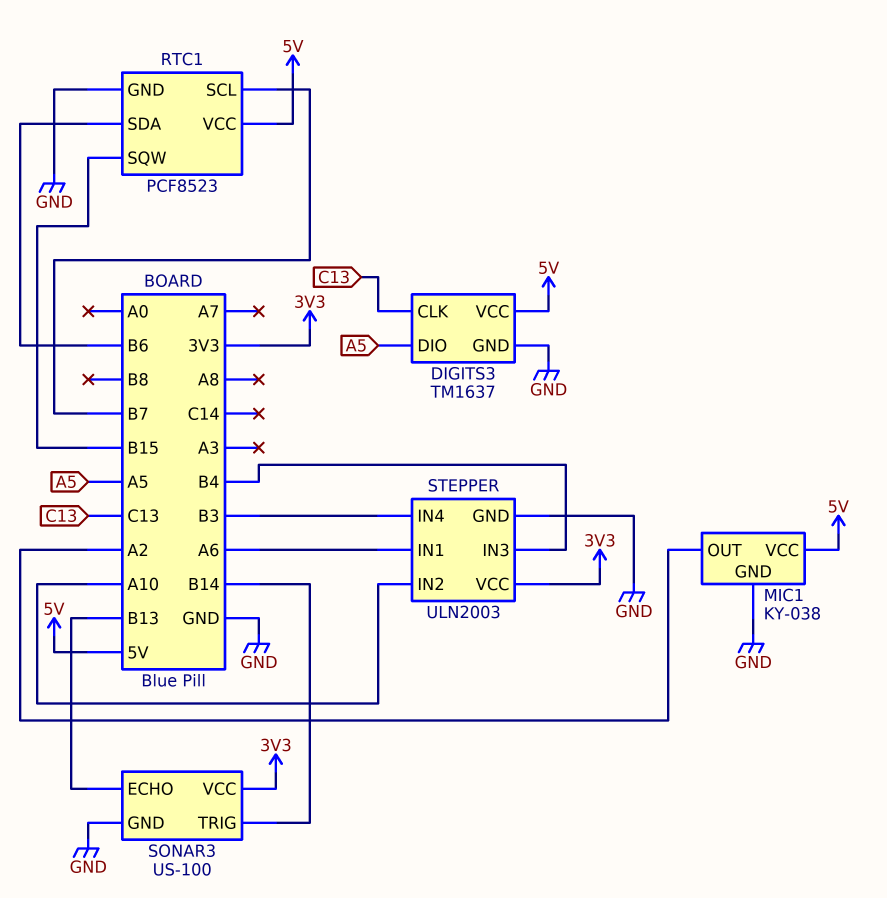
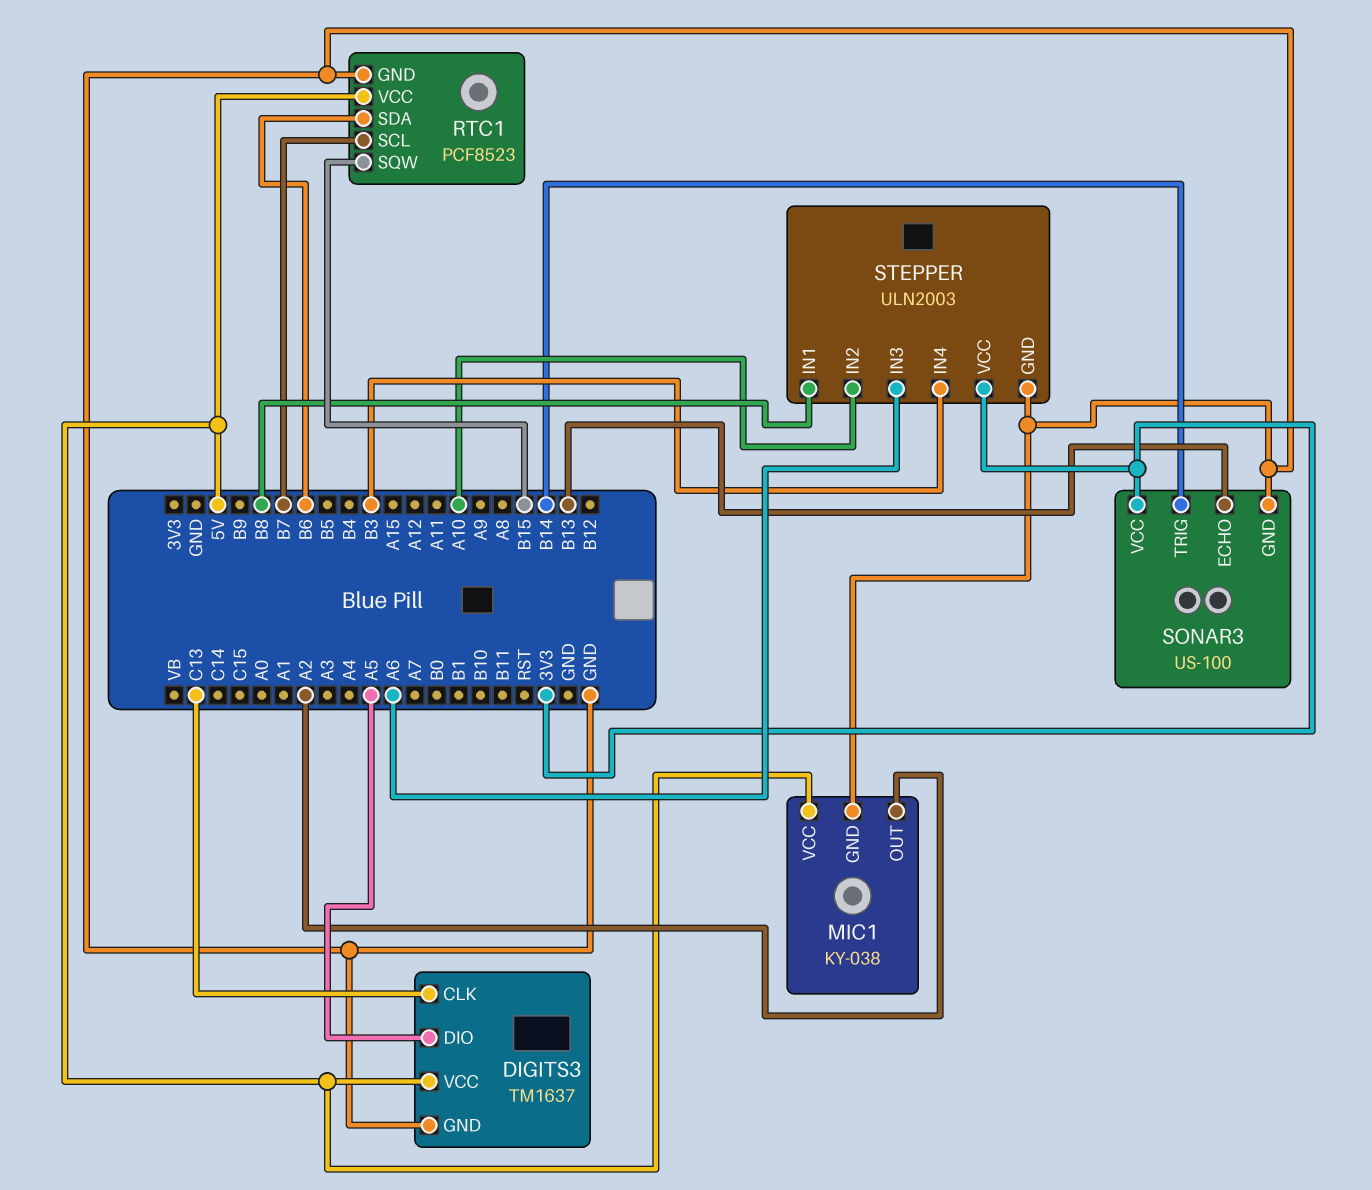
STEPPER pin IN1: A6 -> B8
STEPPER pin IN3: B4 -> A6

